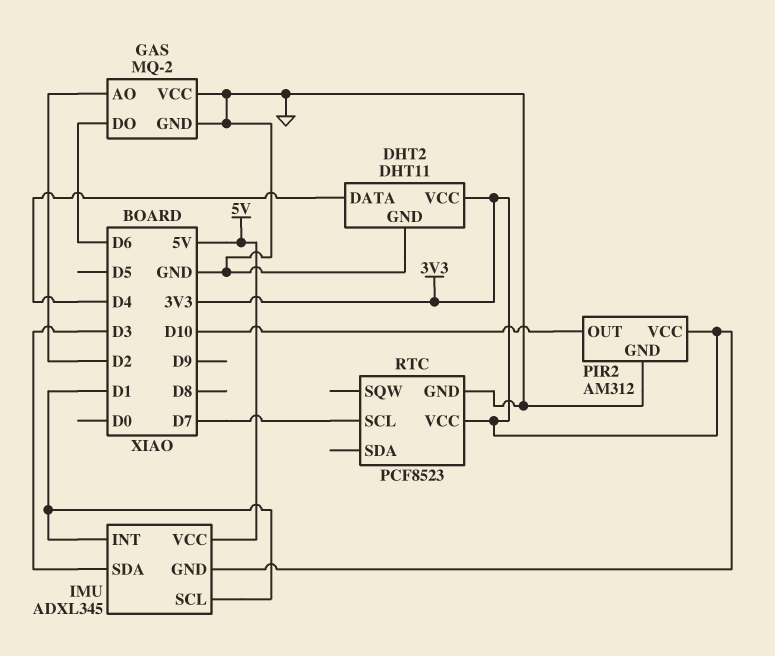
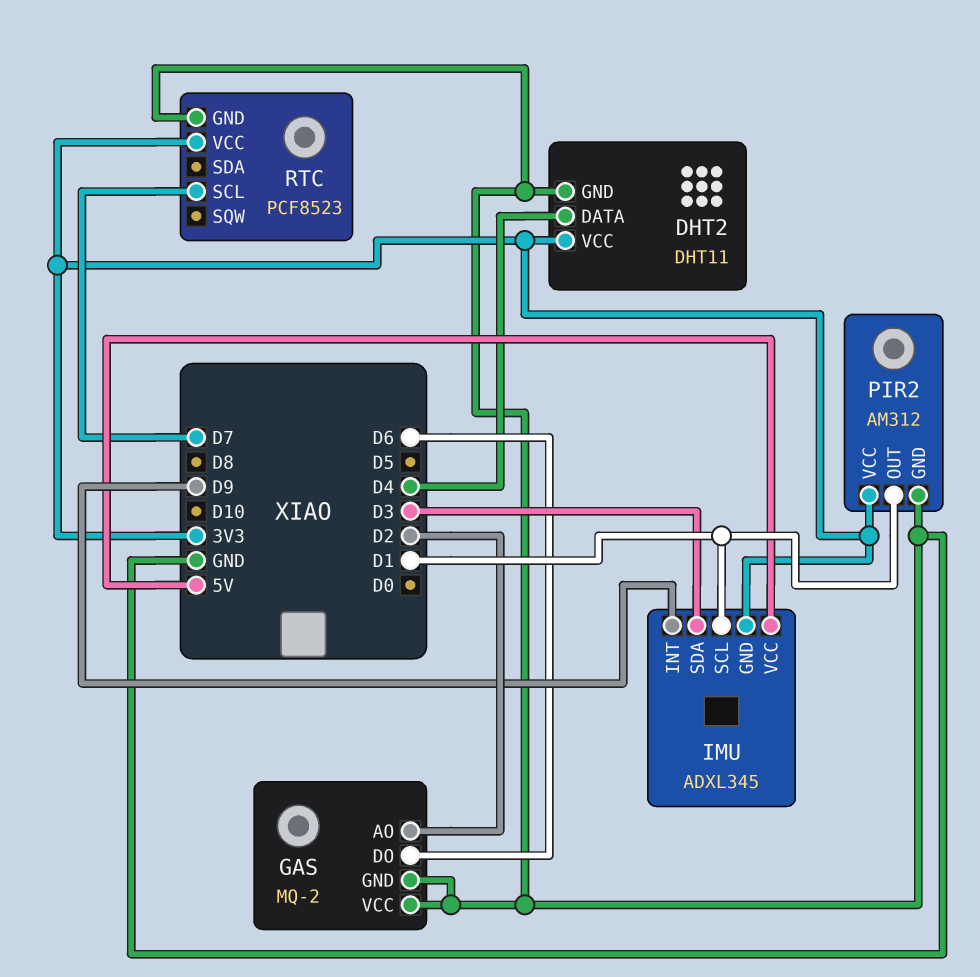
IMU pin INT: D1 -> D9
PIR2 pin OUT: D10 -> D1

